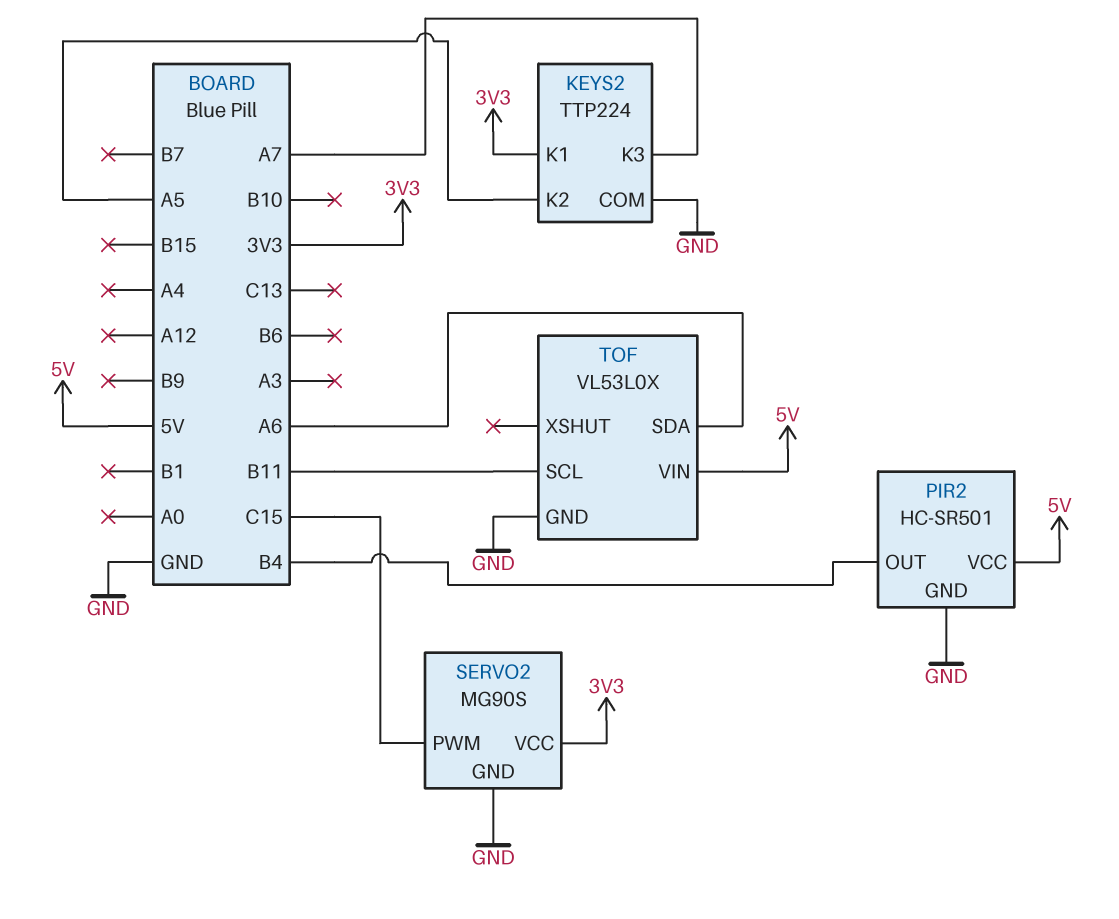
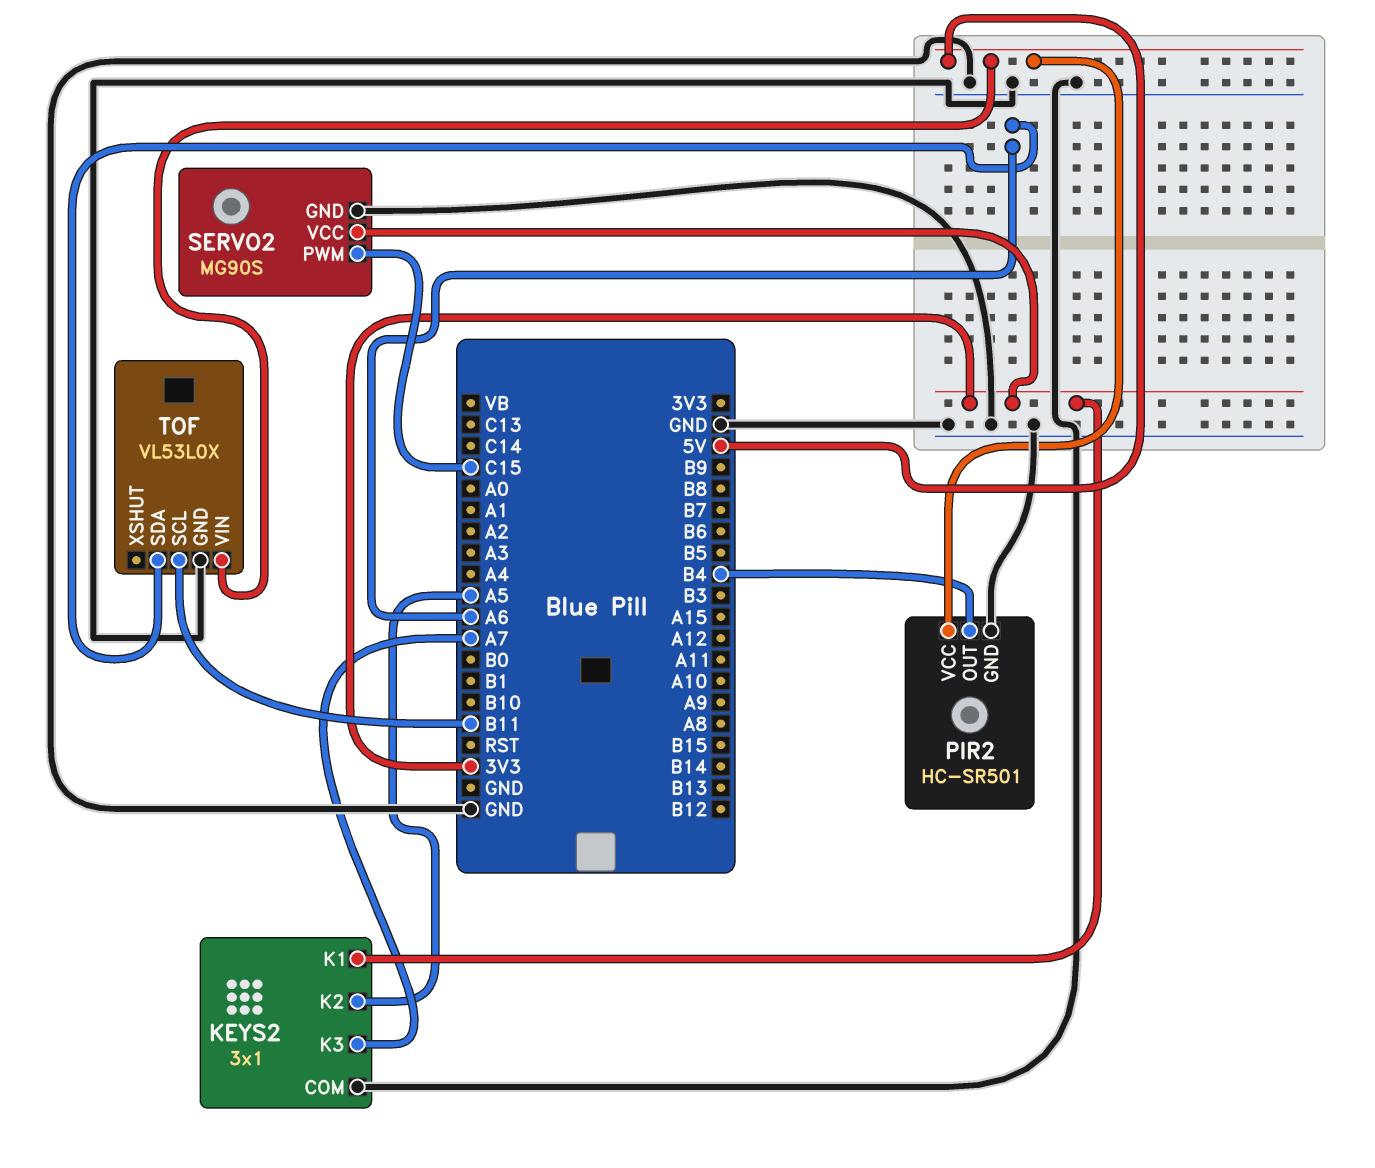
KEYS2: TTP224 -> 3x1

